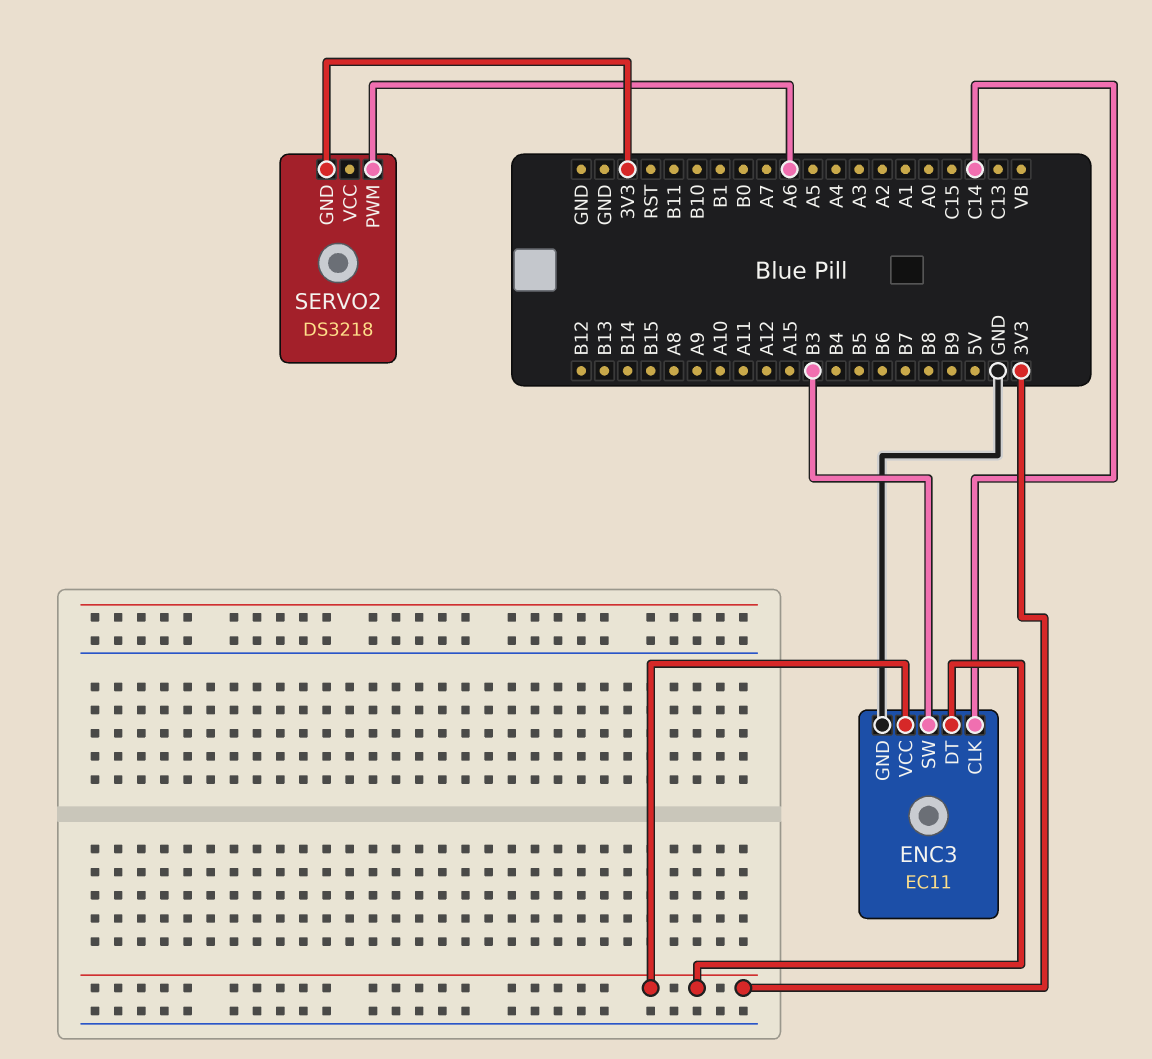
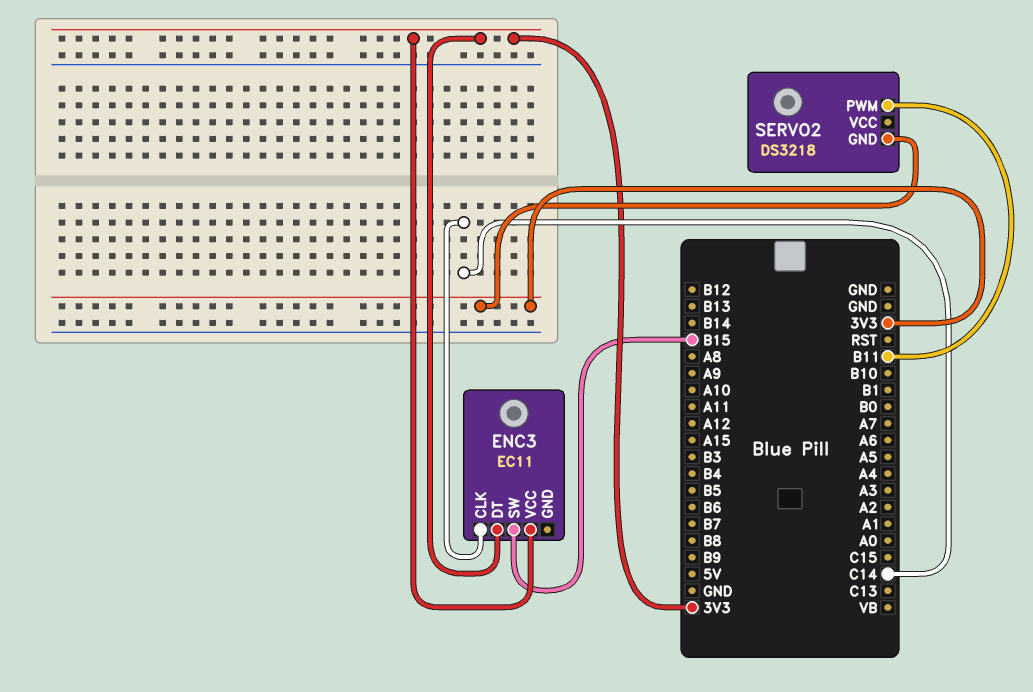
ENC3 pin GND: GND -> none
ENC3 pin SW: B3 -> B15
SERVO2 pin PWM: A6 -> B11

